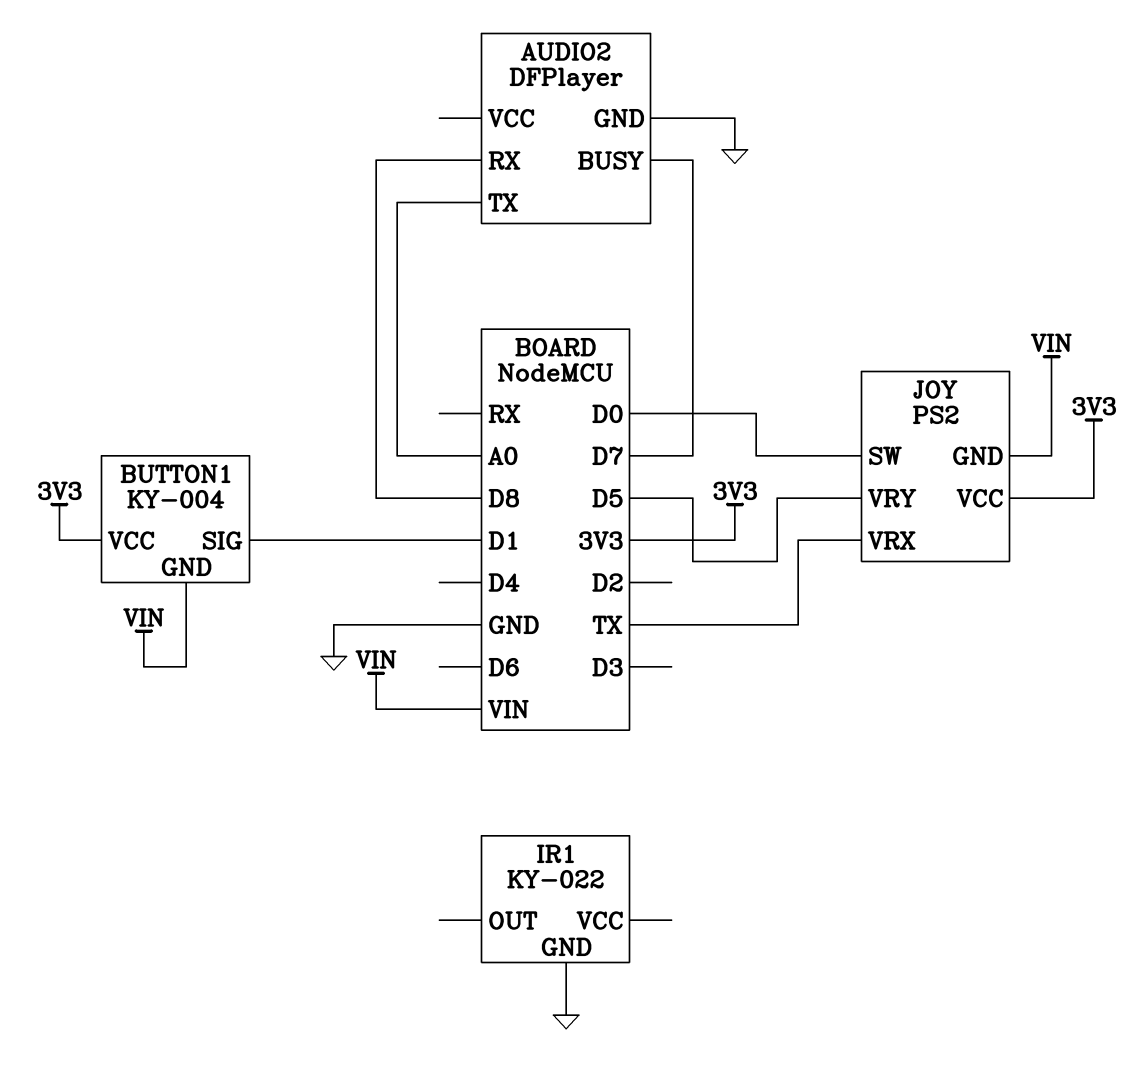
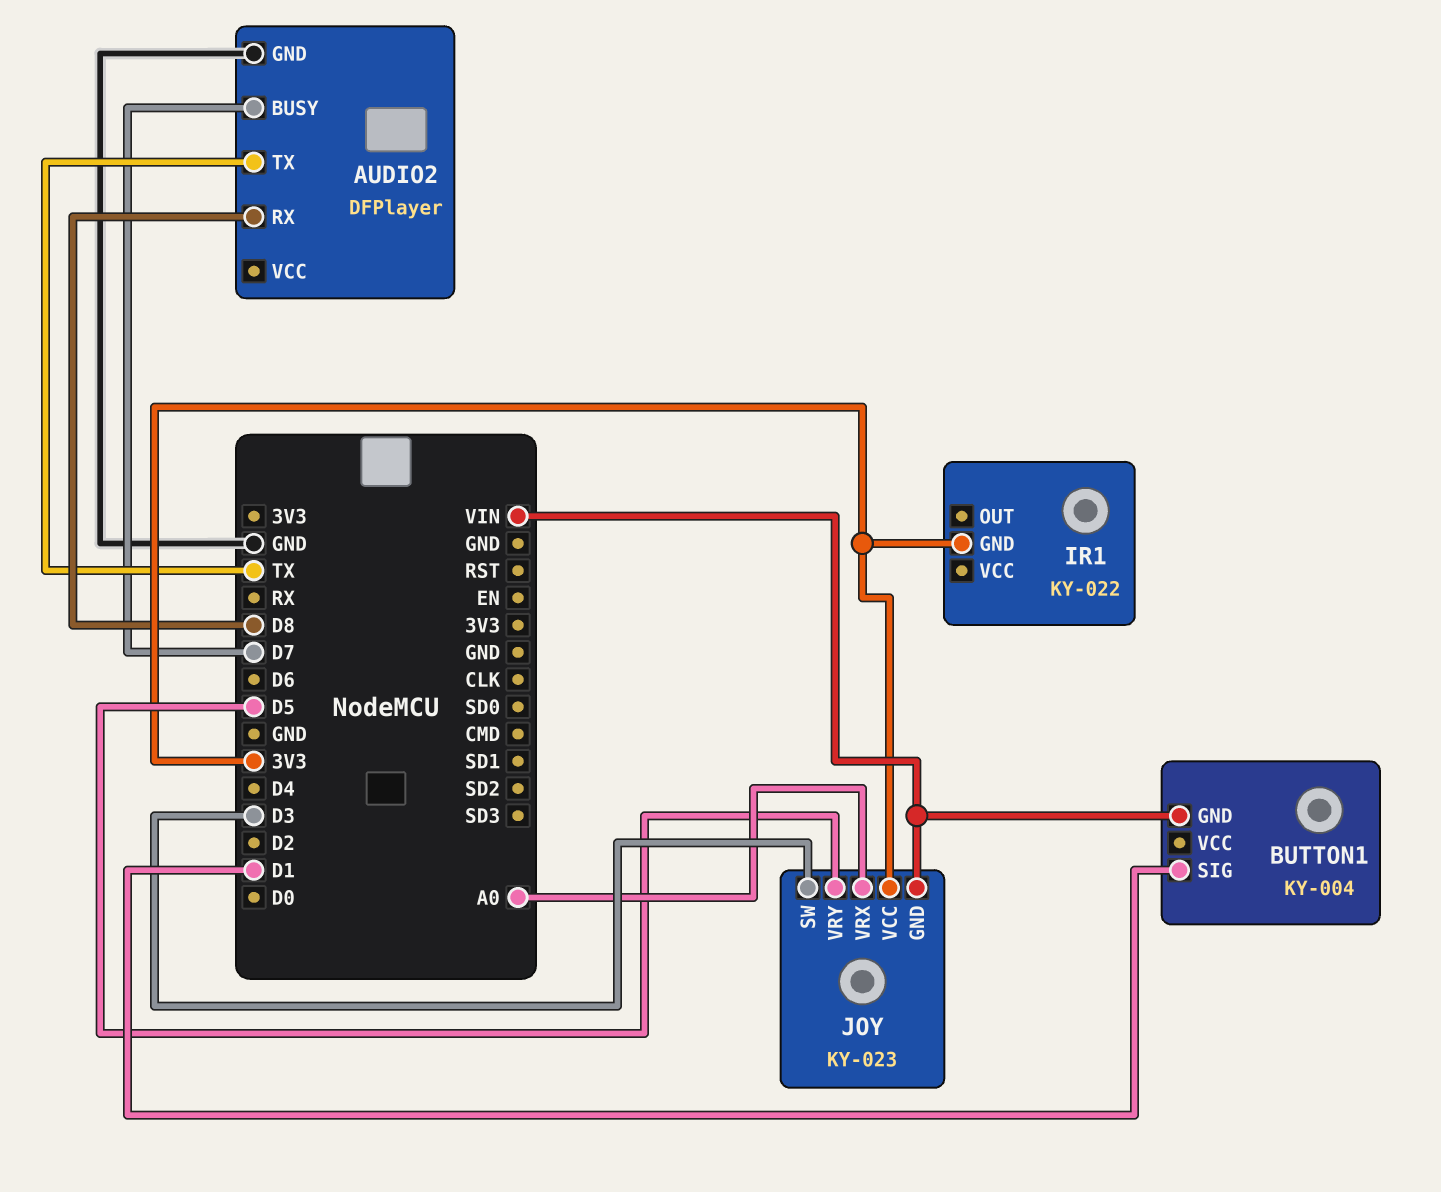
AUDIO2 pin TX: A0 -> TX
BUTTON1 pin VCC: 3V3 -> none
IR1 pin GND: GND -> 3V3
JOY: PS2 -> KY-023
JOY pin SW: D0 -> D3
JOY pin VRX: TX -> A0

